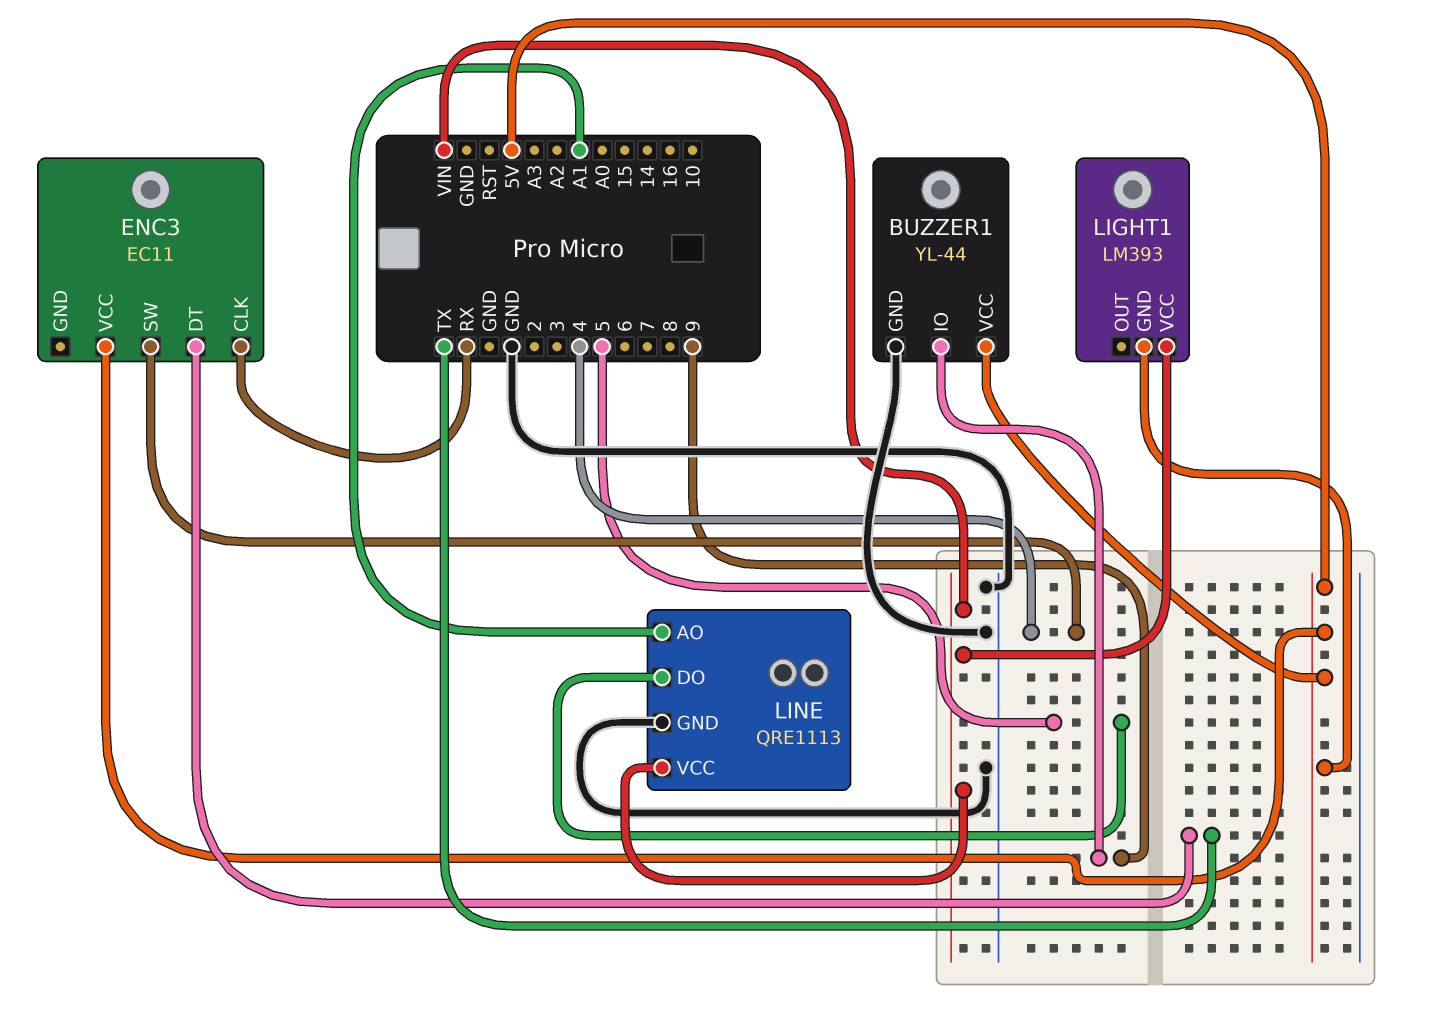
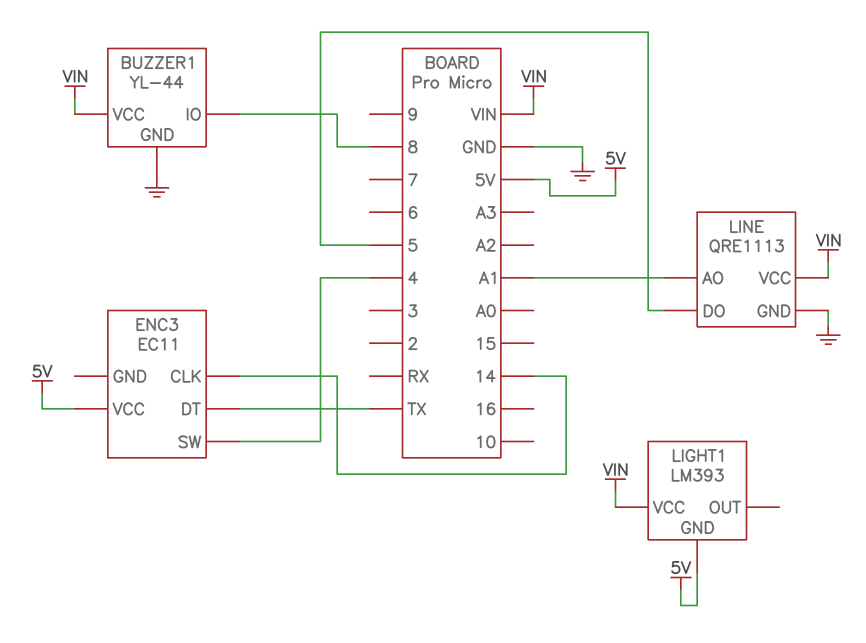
BUZZER1 pin IO: 9 -> 8
BUZZER1 pin VCC: 5V -> VIN
ENC3 pin CLK: RX -> 14

